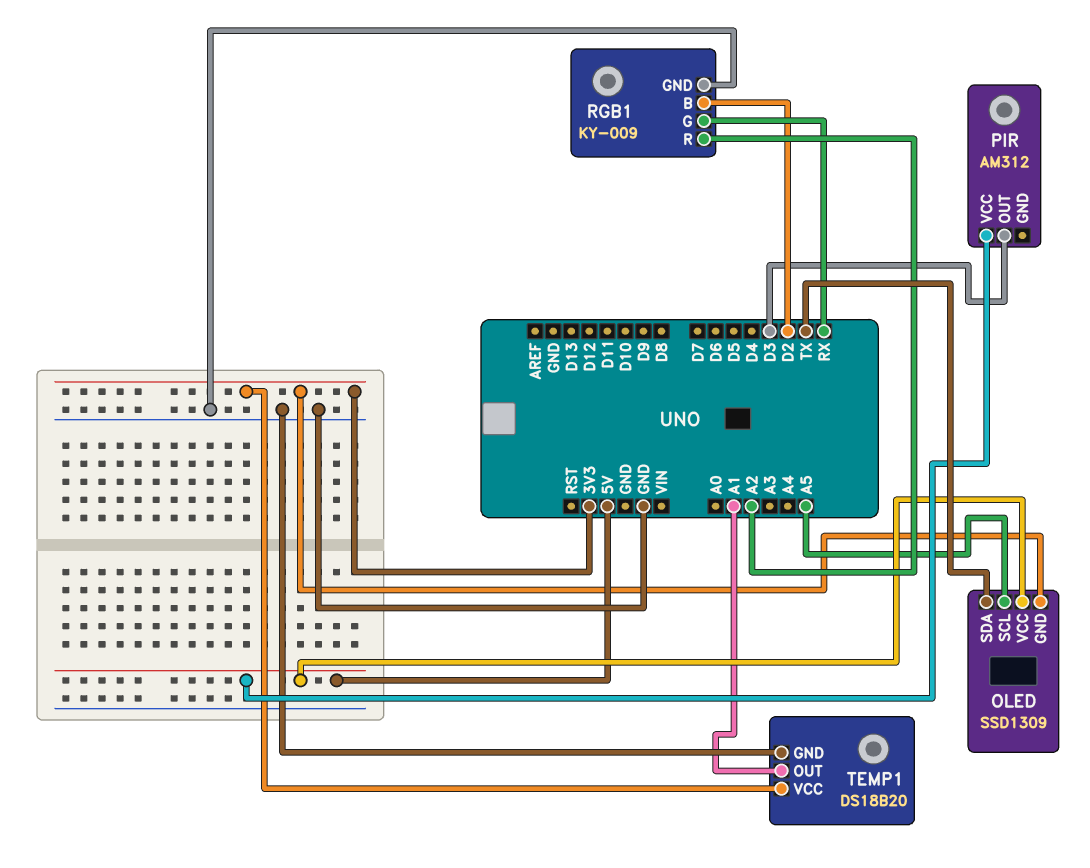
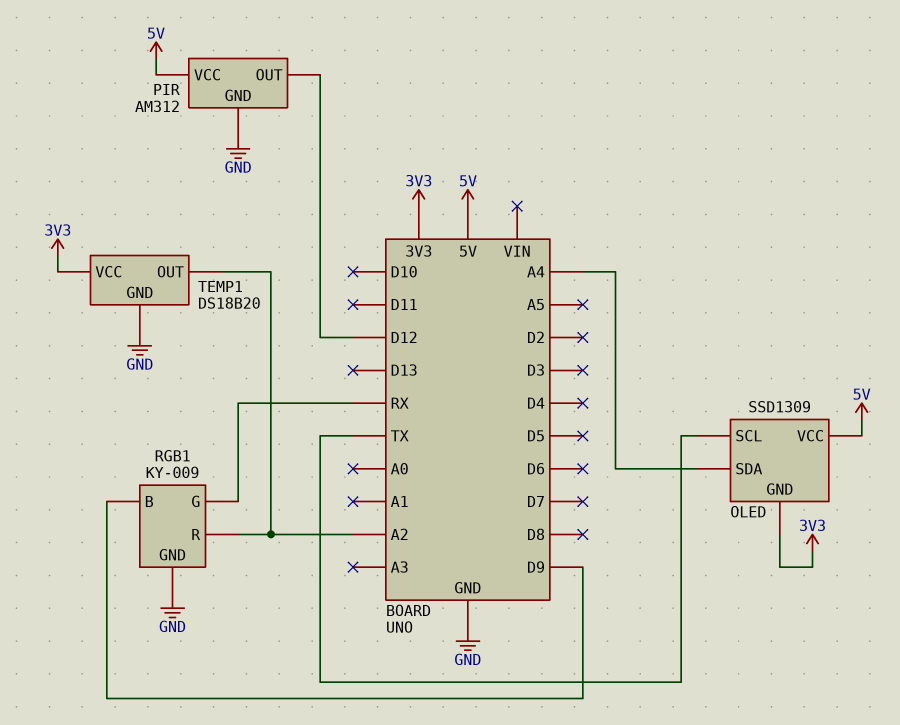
OLED pin SCL: A5 -> TX
OLED pin SDA: TX -> A4
PIR pin GND: none -> GND
PIR pin OUT: D3 -> D12
RGB1 pin B: D2 -> D9
TEMP1 pin OUT: A1 -> A2

